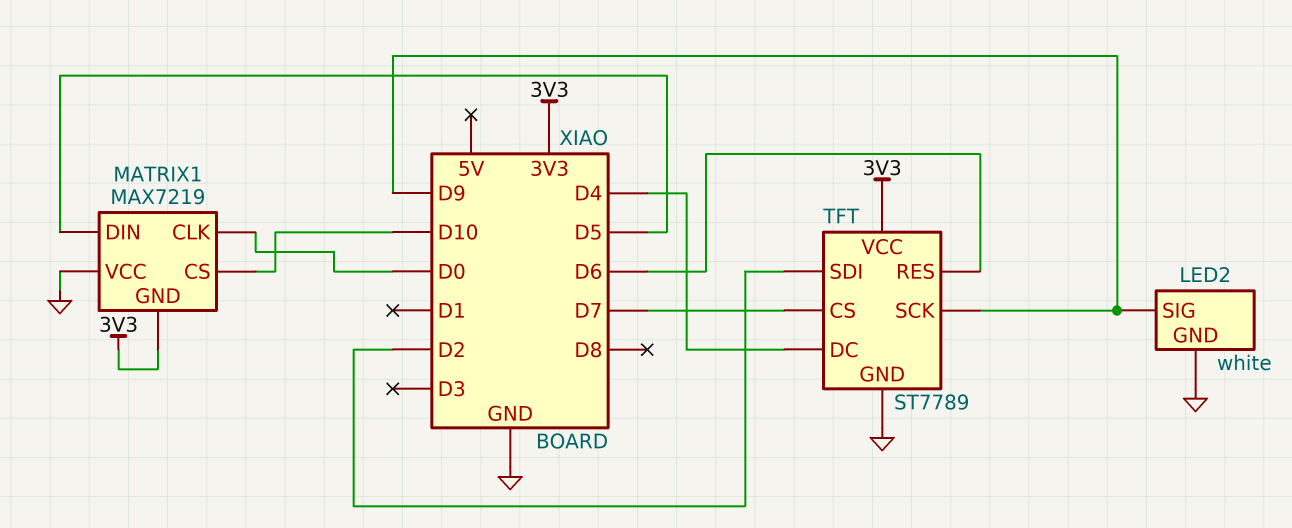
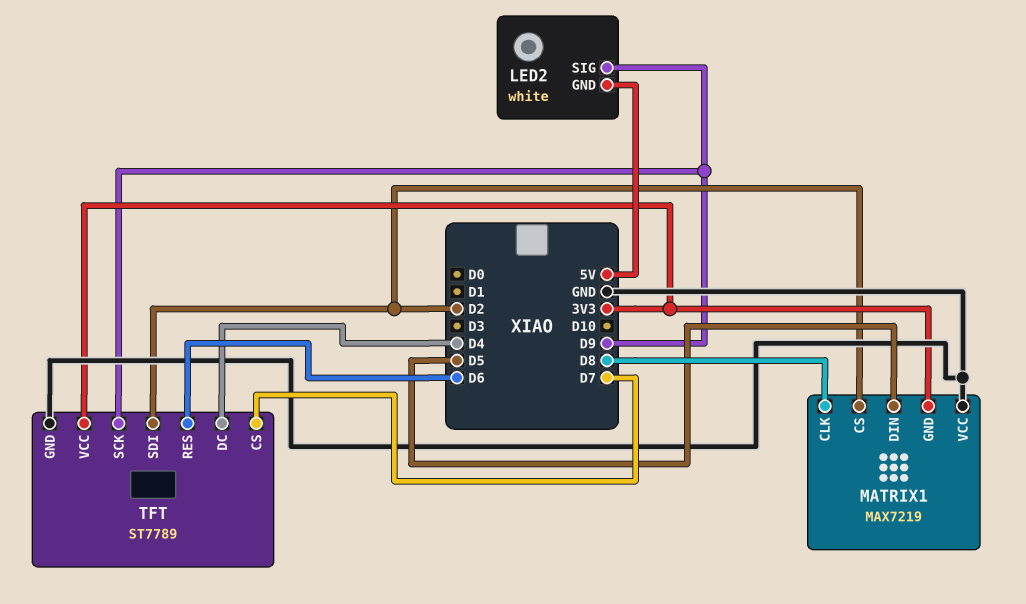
LED2 pin GND: GND -> 5V
MATRIX1 pin CLK: D0 -> D8
MATRIX1 pin CS: D10 -> D2

